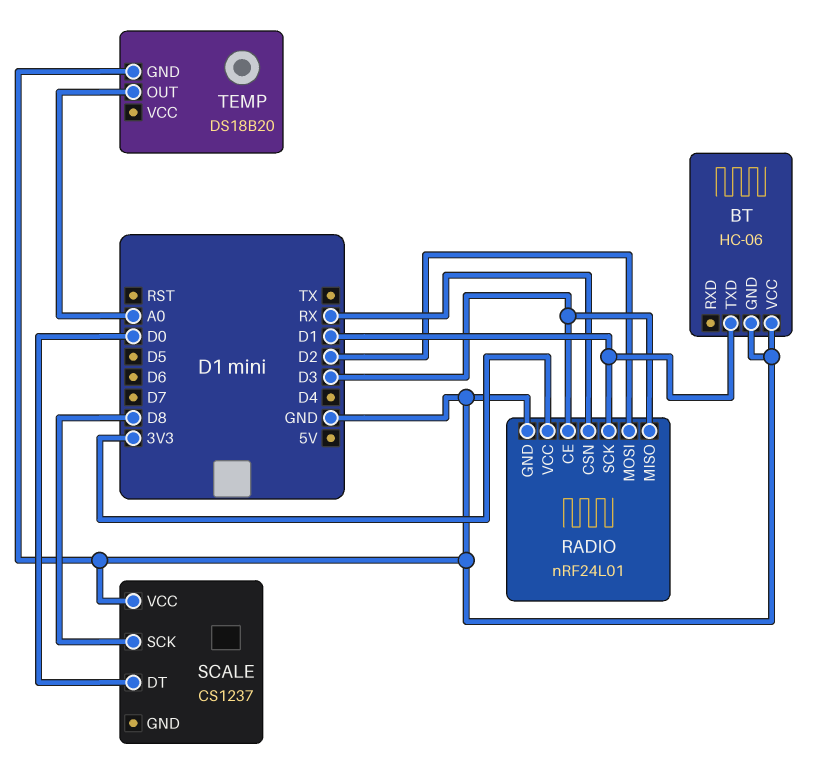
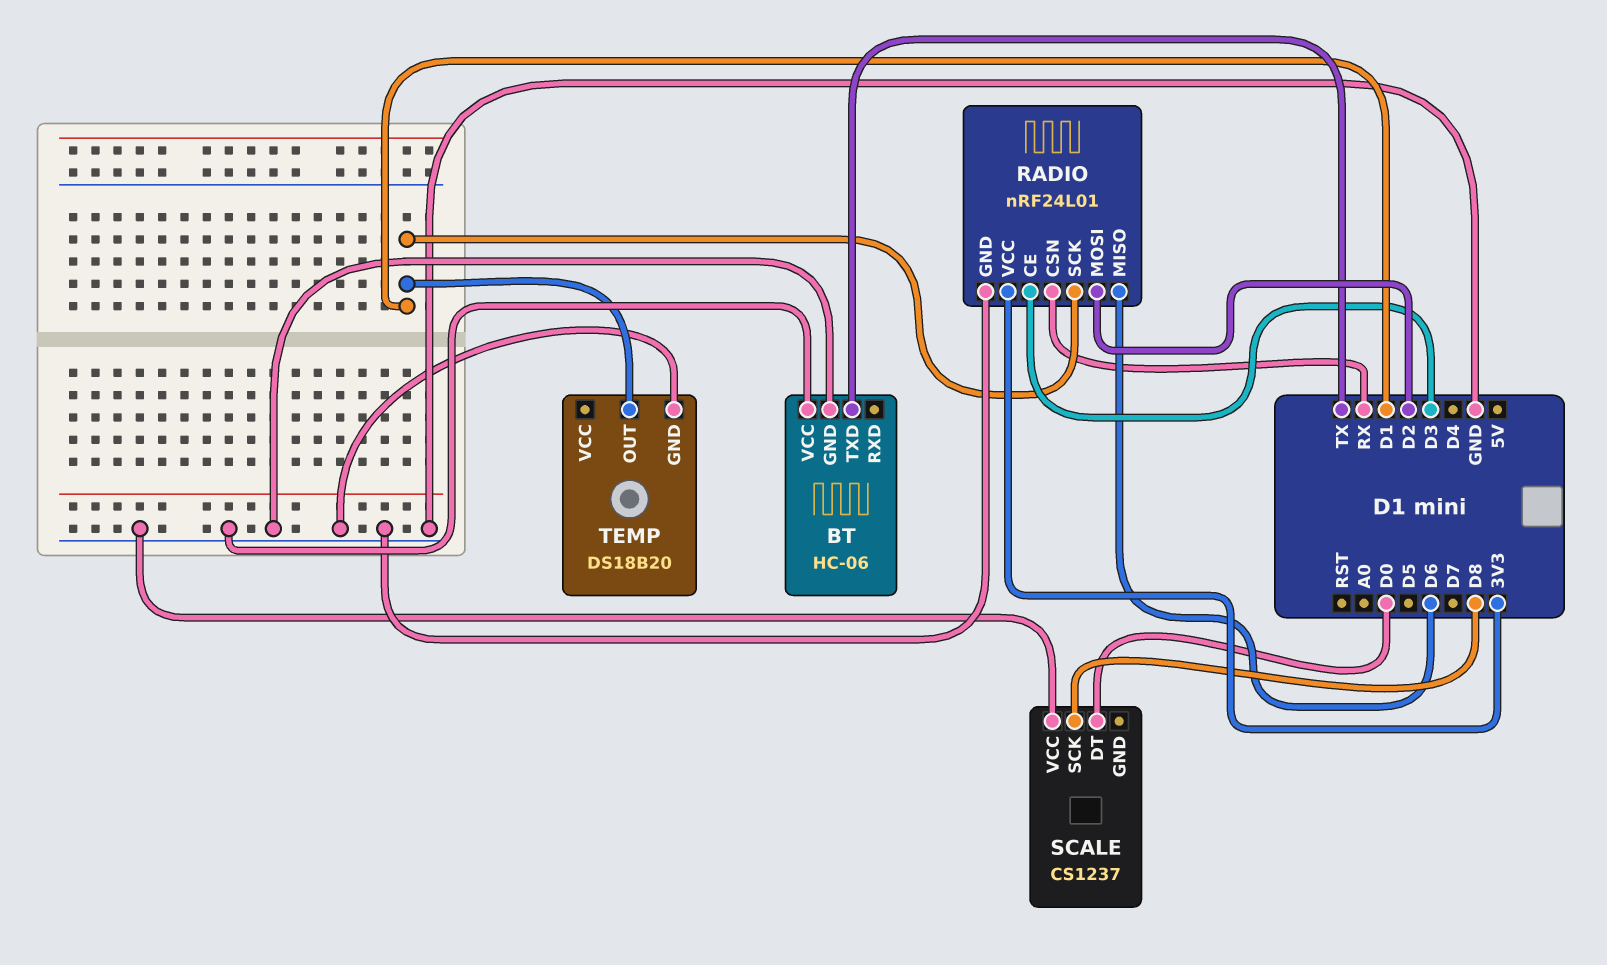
BT pin TXD: D1 -> TX
RADIO pin MISO: D3 -> D6
TEMP pin OUT: A0 -> D1

